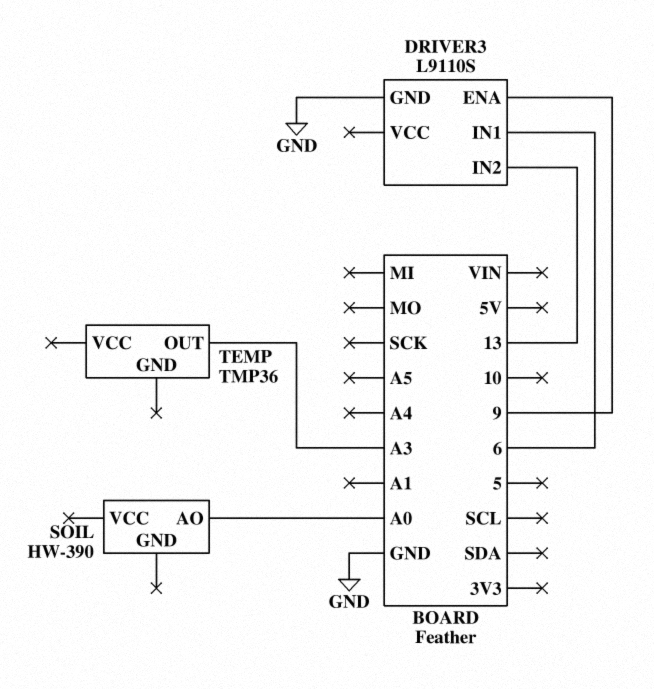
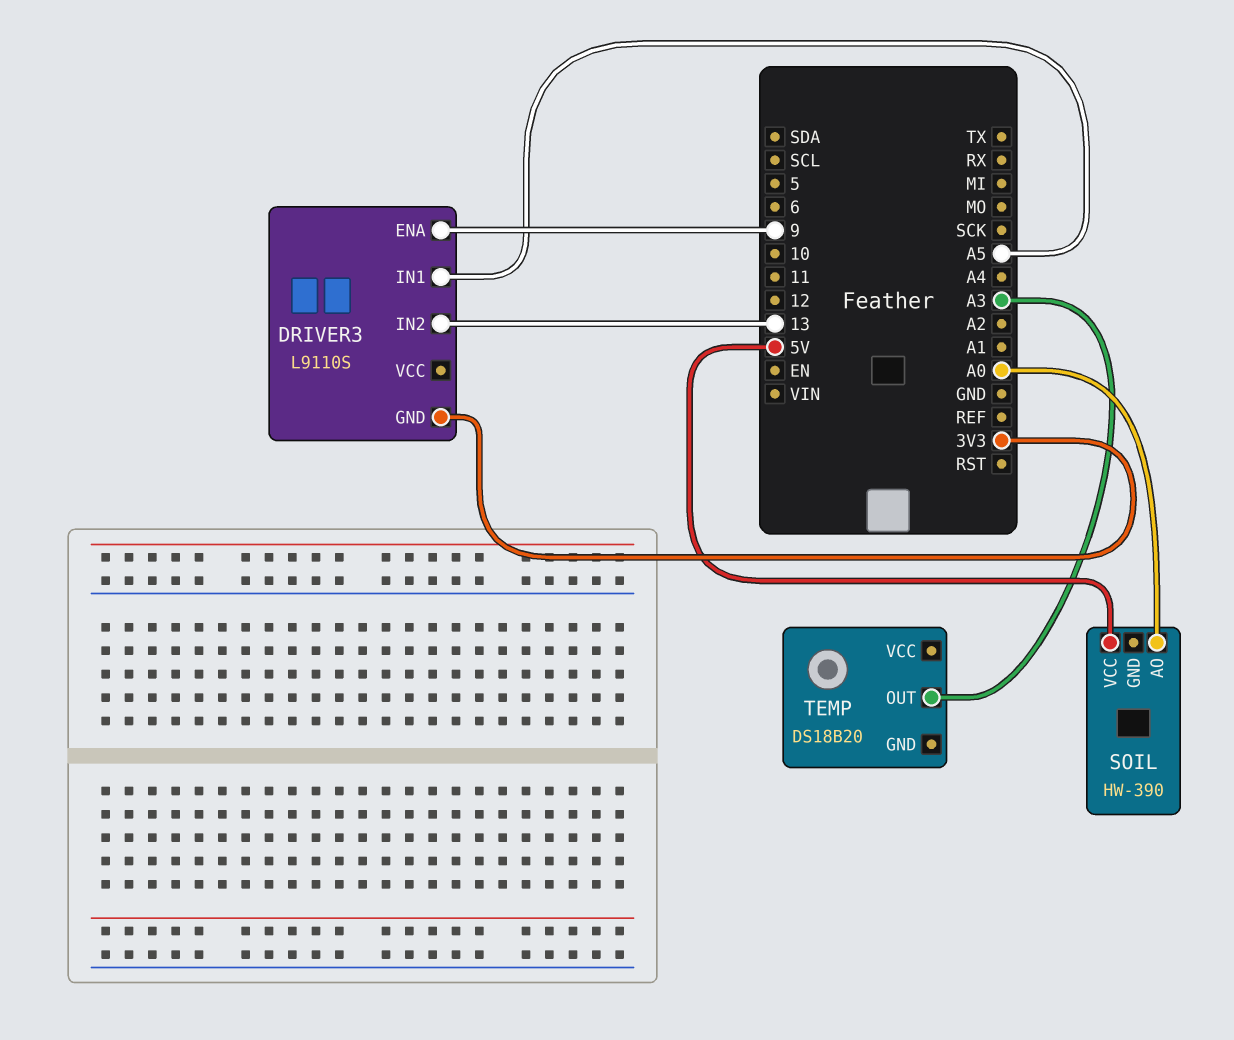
DRIVER3 pin GND: GND -> 3V3
DRIVER3 pin IN1: 6 -> A5
SOIL pin VCC: none -> 5V
TEMP: TMP36 -> DS18B20

